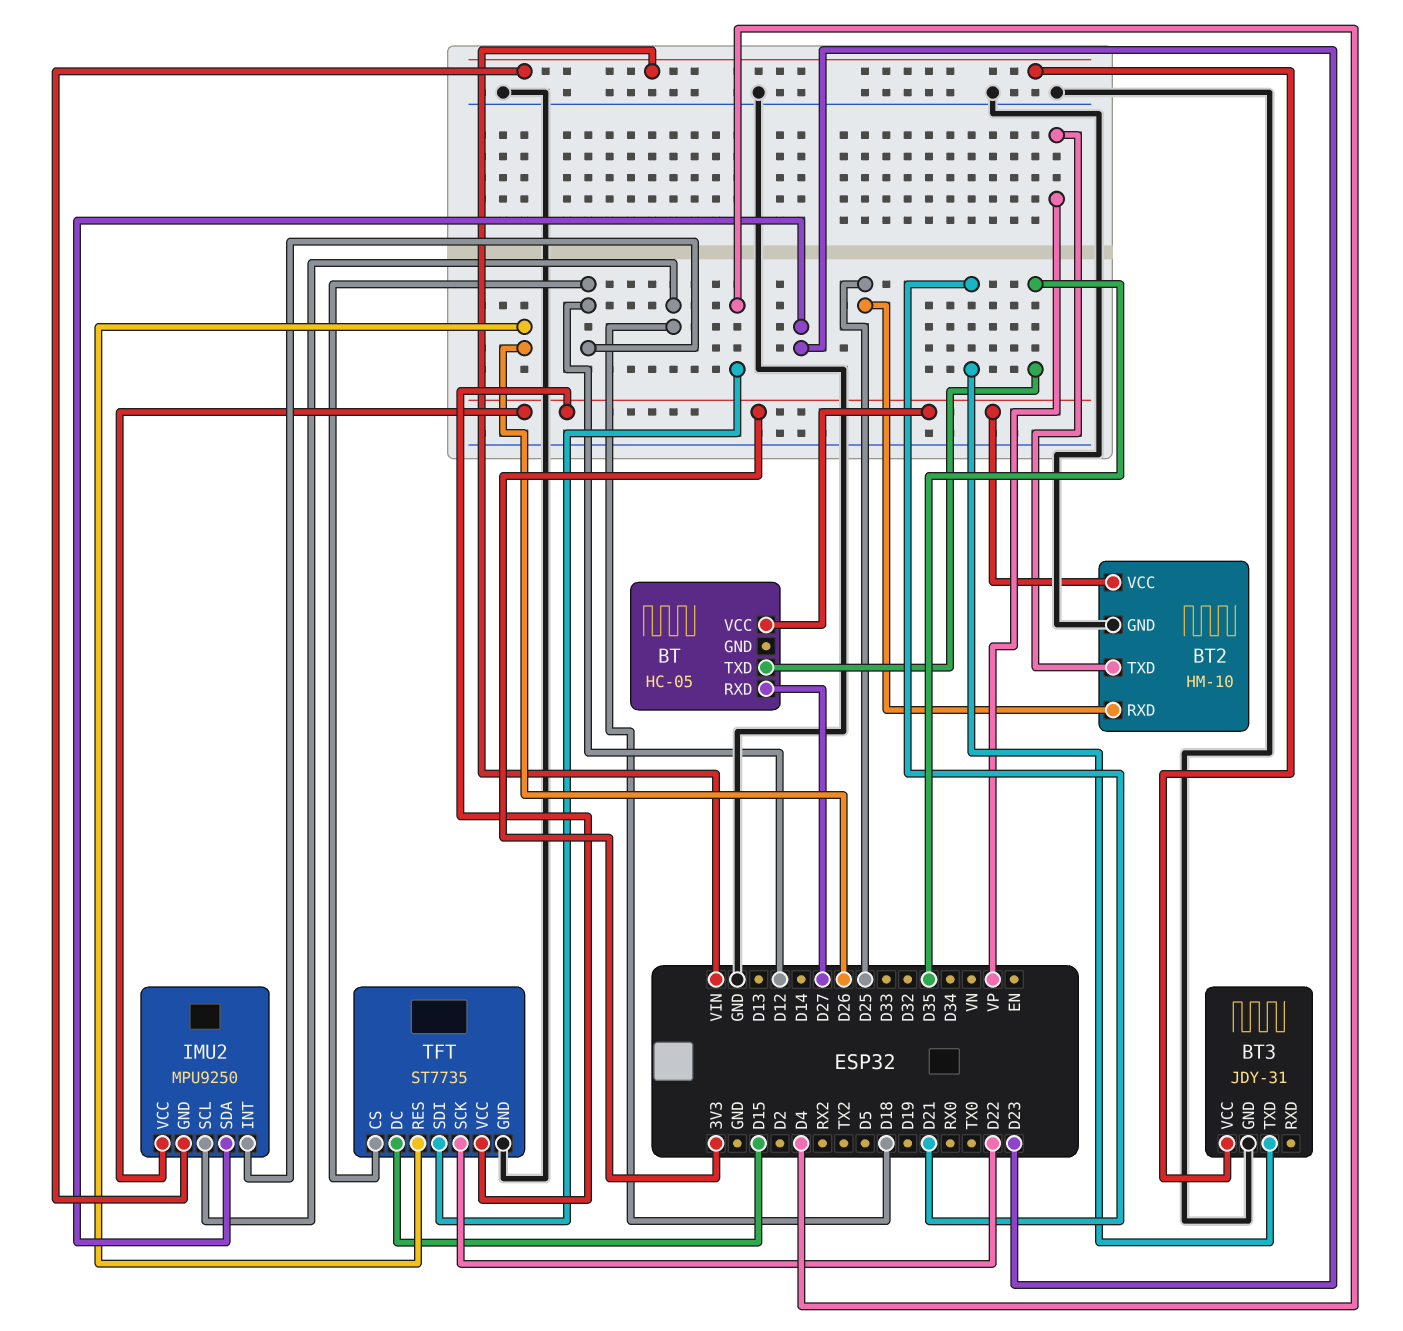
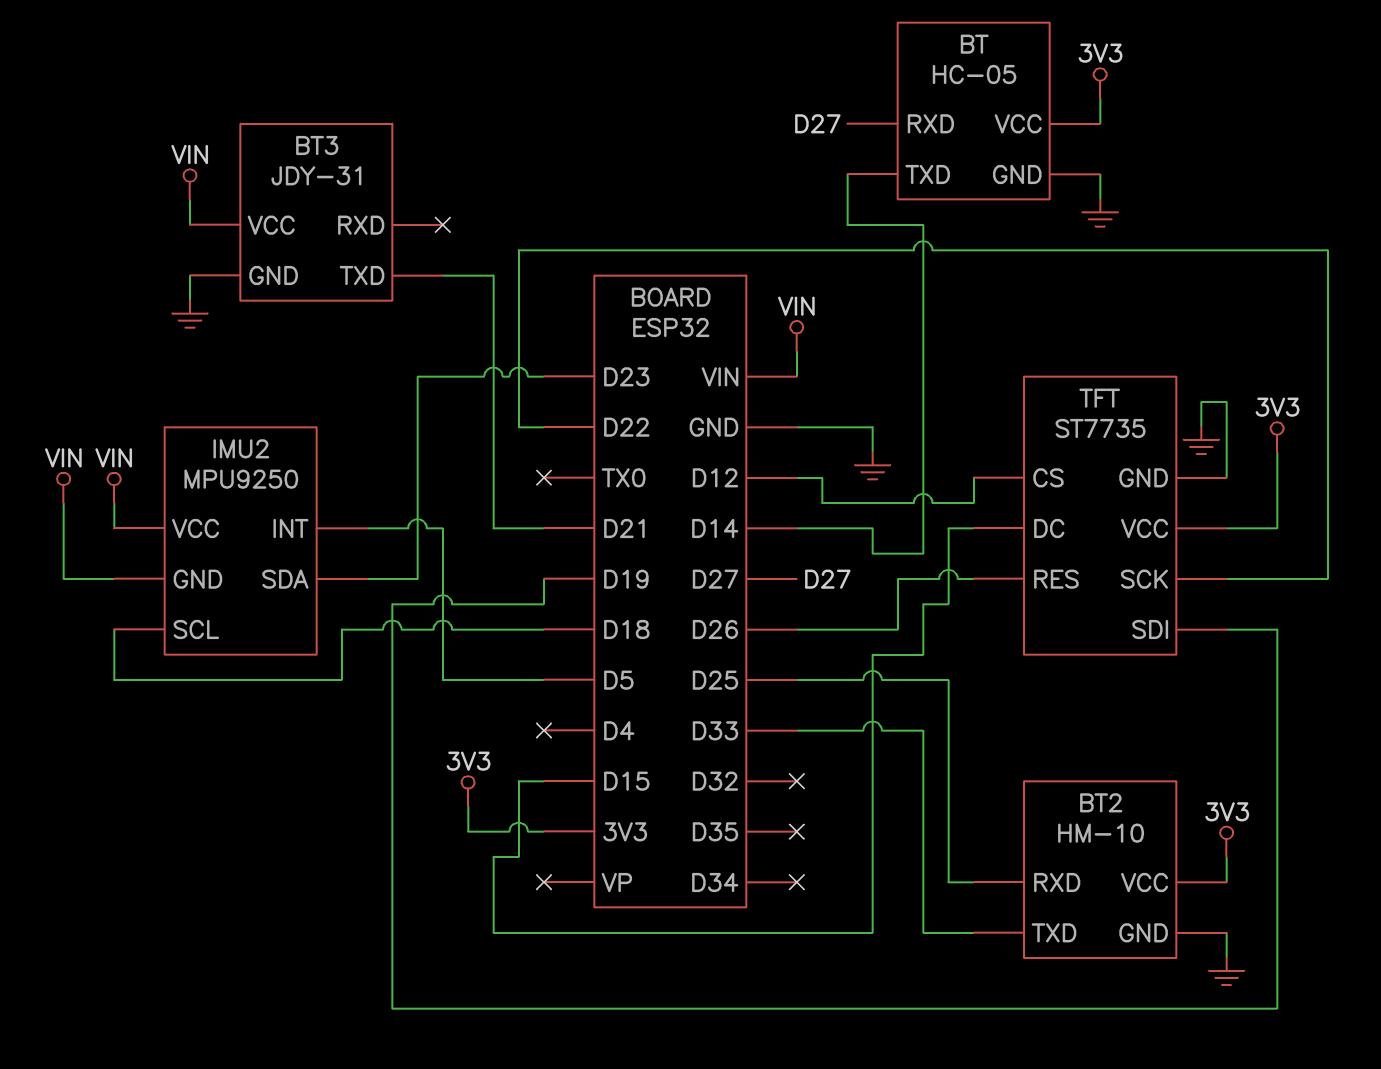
BT pin GND: none -> GND
BT pin TXD: D35 -> D14
BT2 pin TXD: VP -> D33
IMU2 pin INT: D12 -> D5
IMU2 pin VCC: 3V3 -> VIN
TFT pin SDI: D4 -> D19

